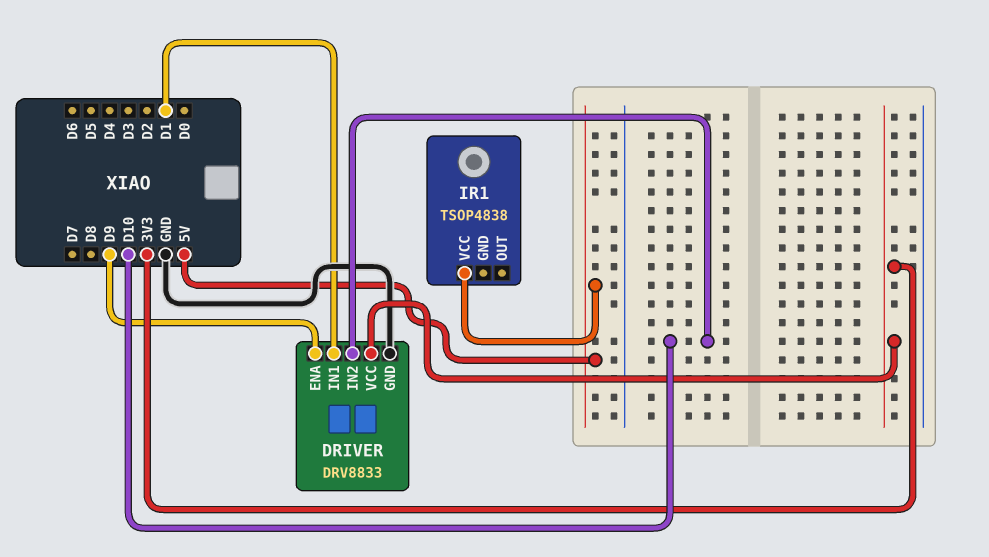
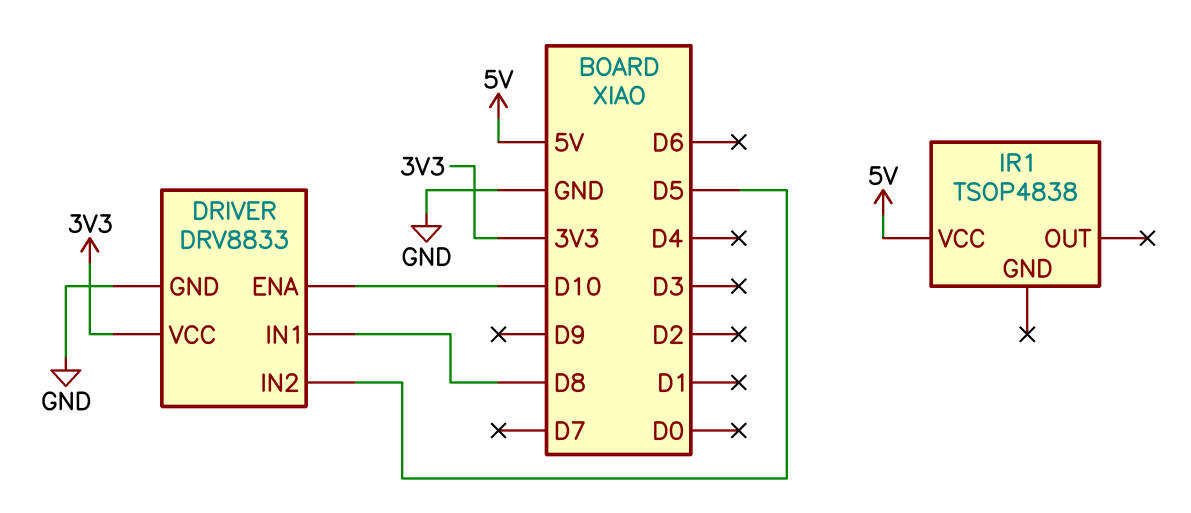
DRIVER pin ENA: D9 -> D10
DRIVER pin IN1: D1 -> D8
DRIVER pin IN2: D10 -> D5

